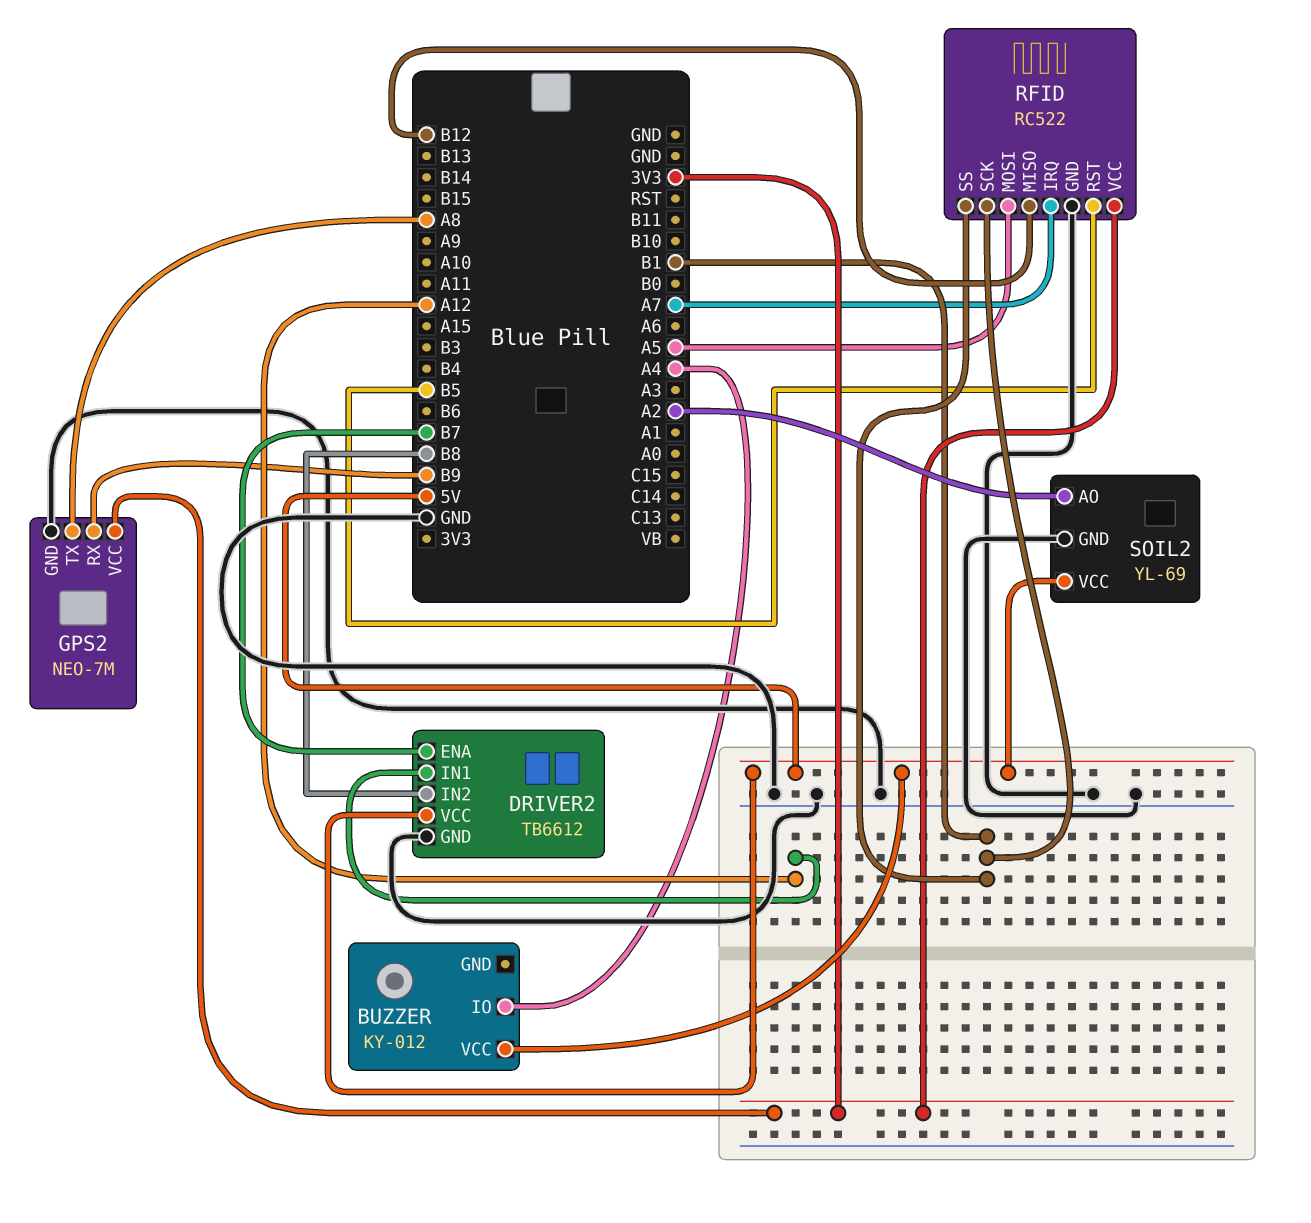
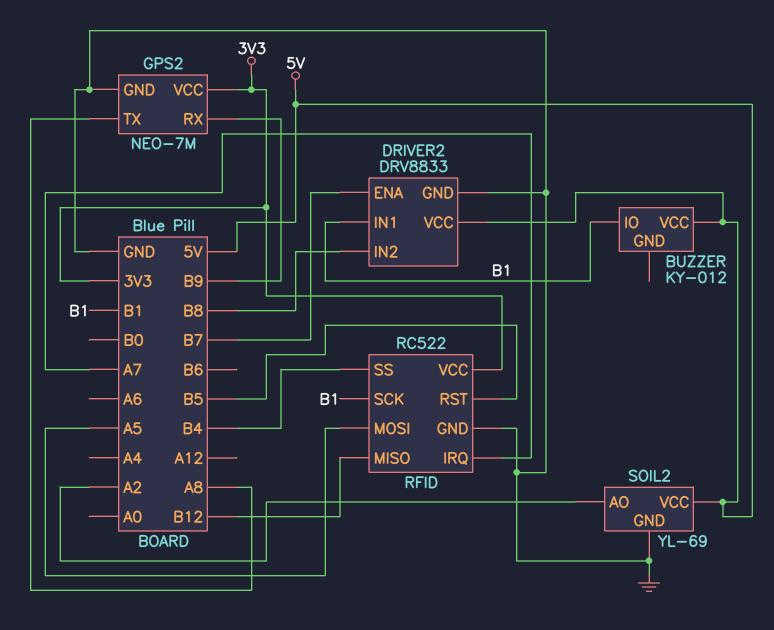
BUZZER pin IO: A4 -> B1
DRIVER2: TB6612 -> DRV8833
DRIVER2 pin IN1: A12 -> B1
RFID pin SS: B1 -> B4

